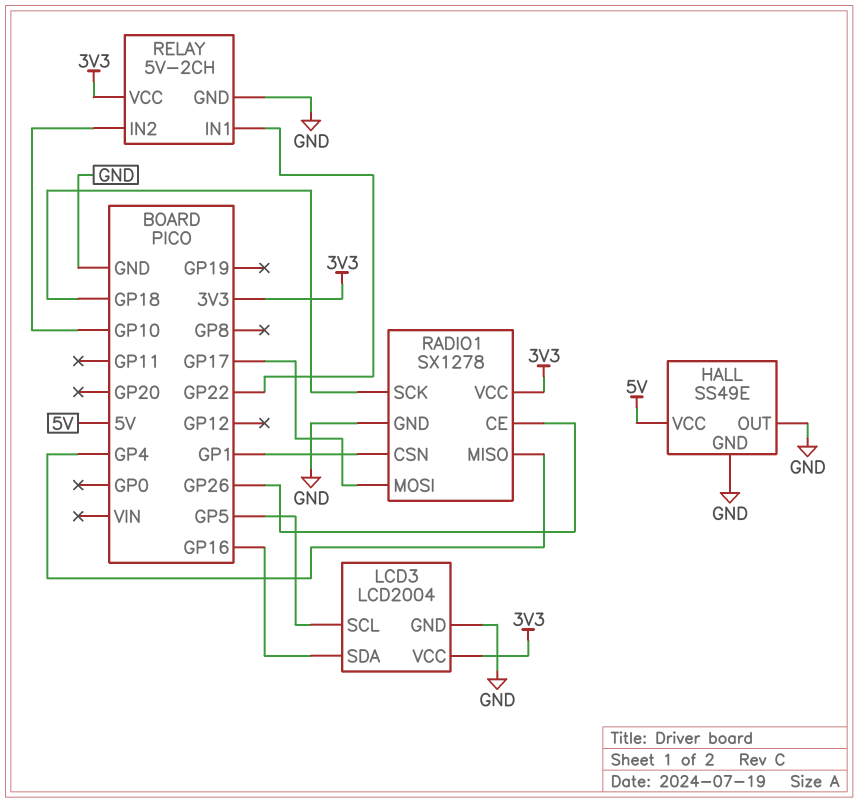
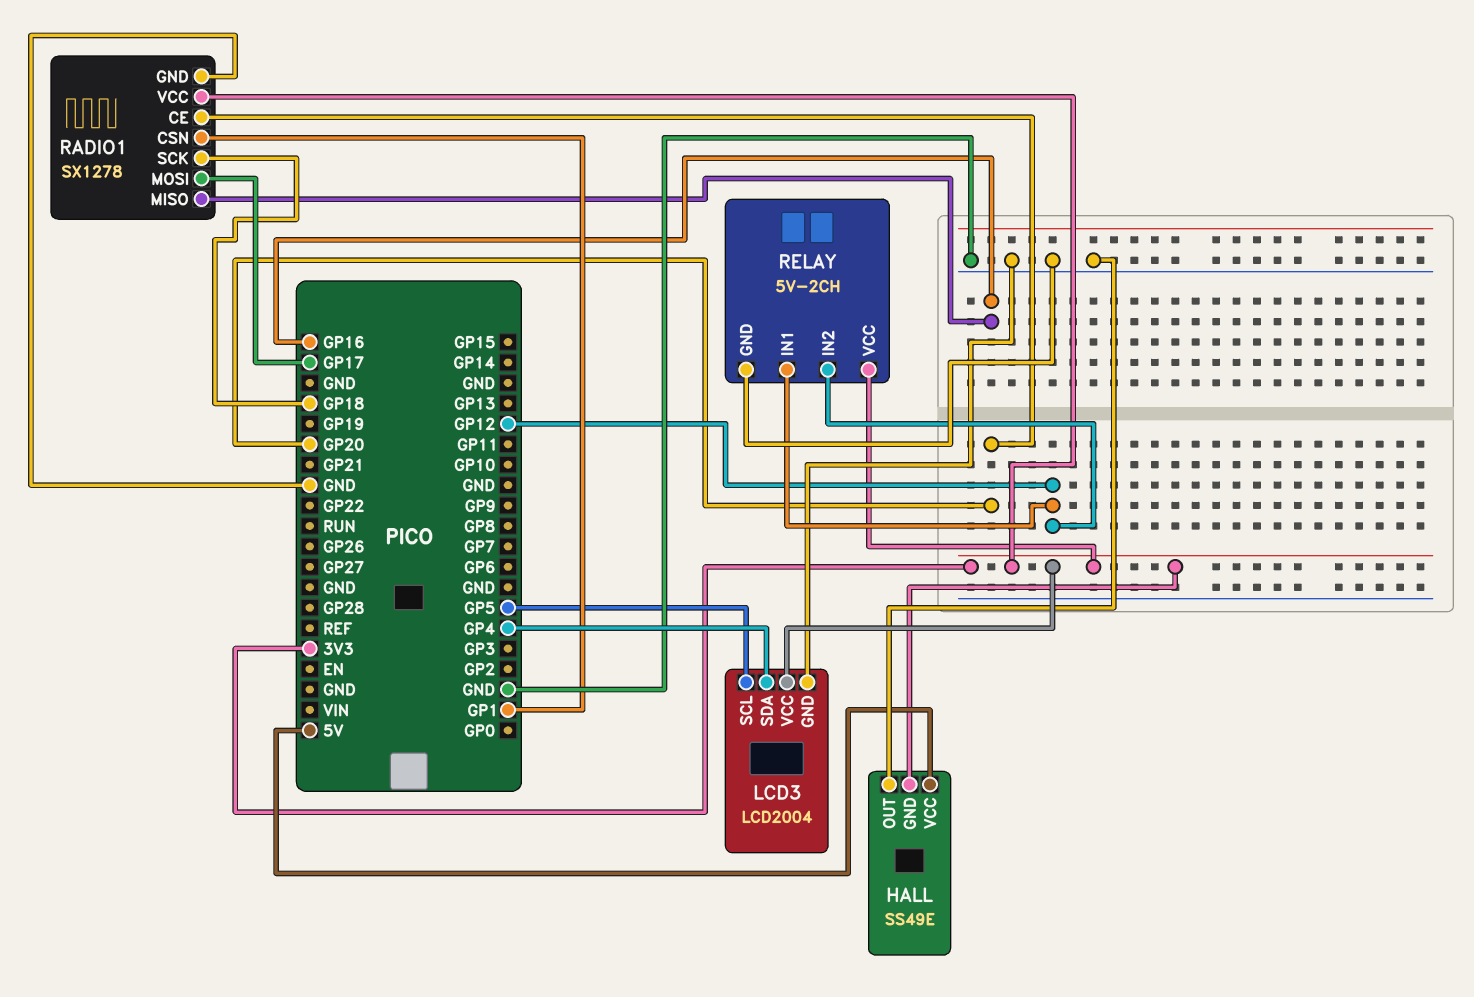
HALL pin GND: GND -> 3V3
LCD3 pin SDA: GP16 -> GP4
RADIO1 pin CE: GP26 -> GP20
RADIO1 pin MISO: GP4 -> GP16
RELAY pin IN1: GP22 -> GP12
RELAY pin IN2: GP10 -> GP12

